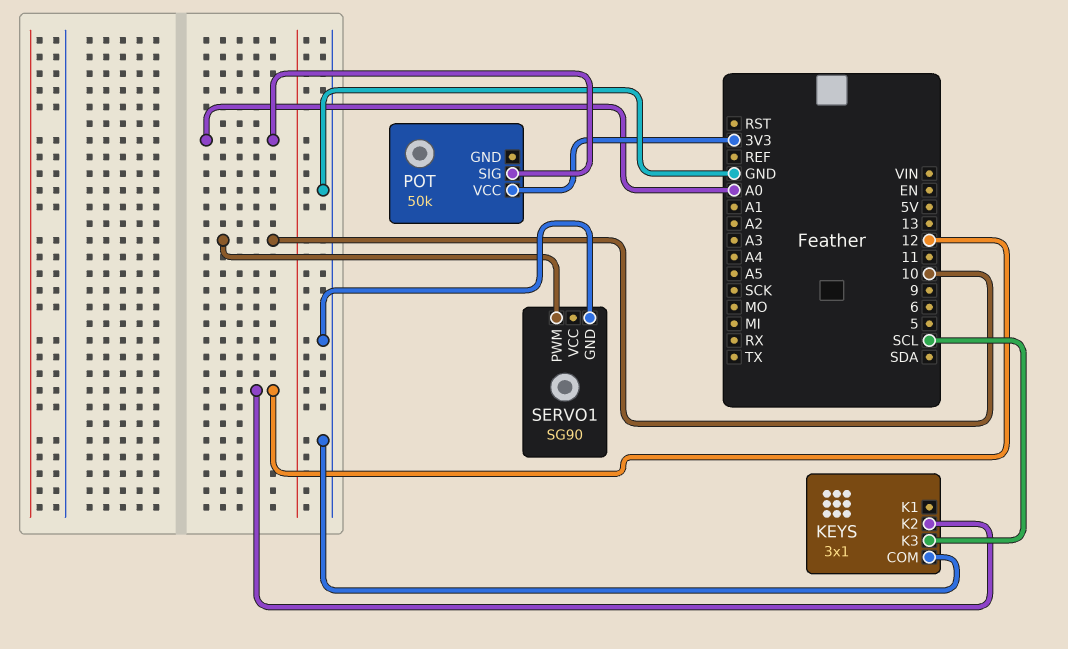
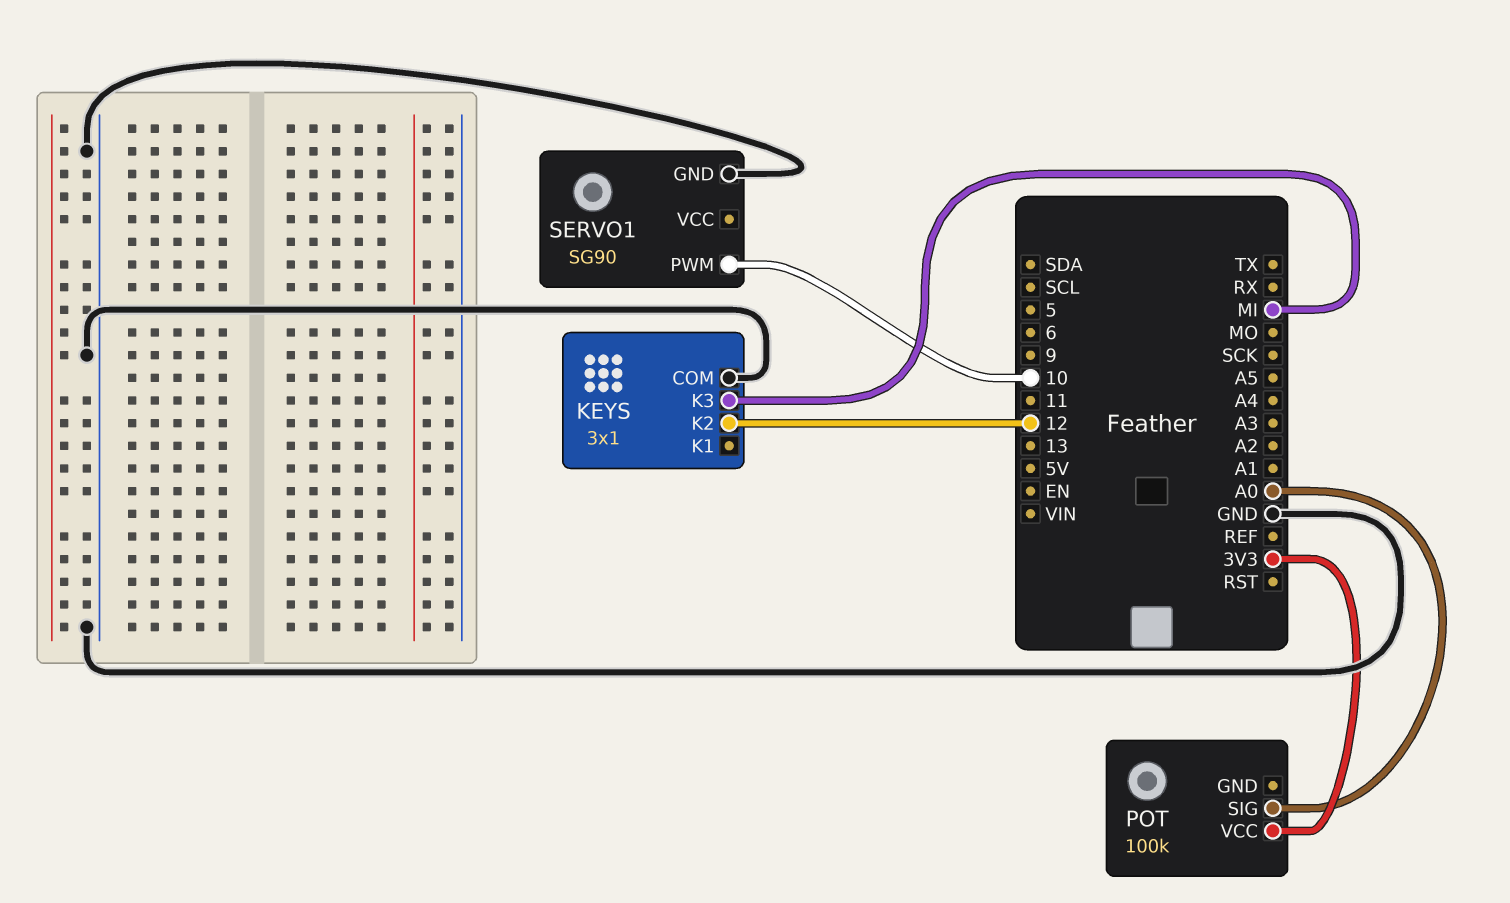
KEYS pin K3: SCL -> MI
POT: 50k -> 100k

